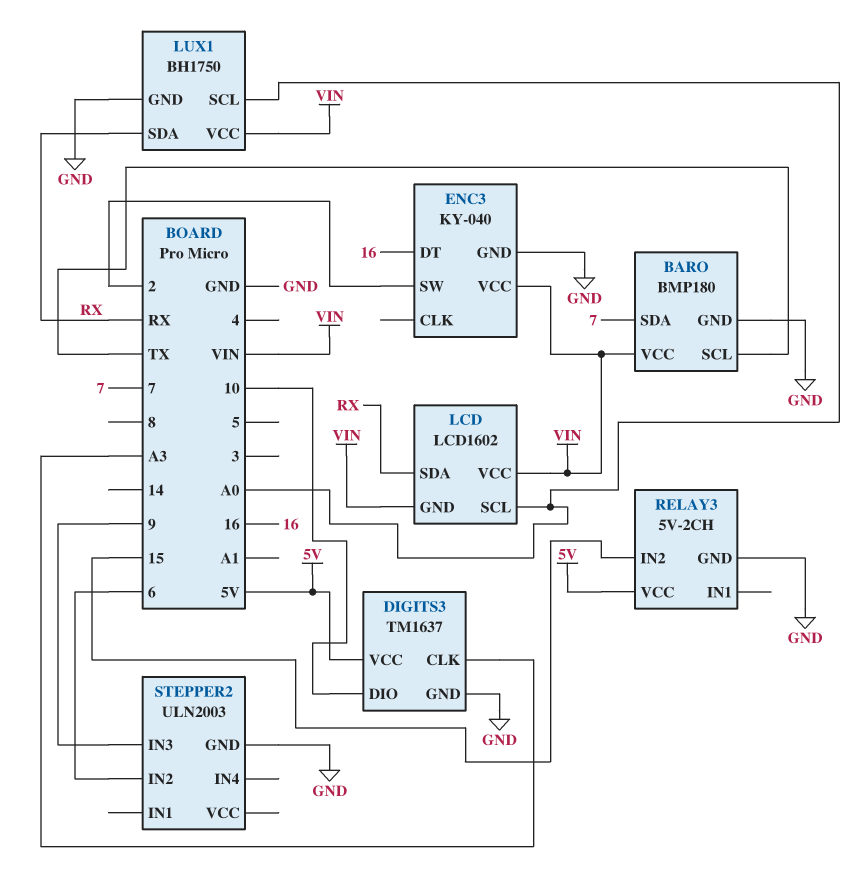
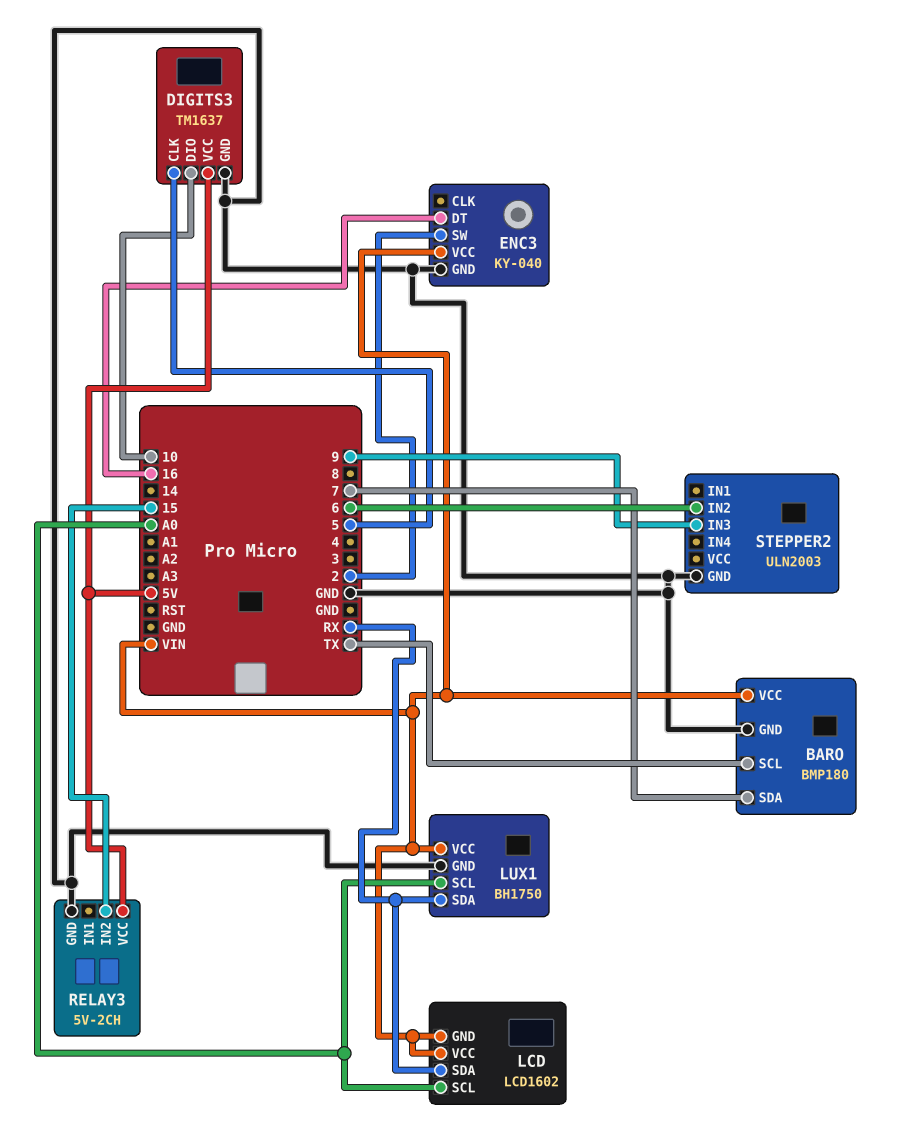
DIGITS3 pin CLK: A3 -> 5

